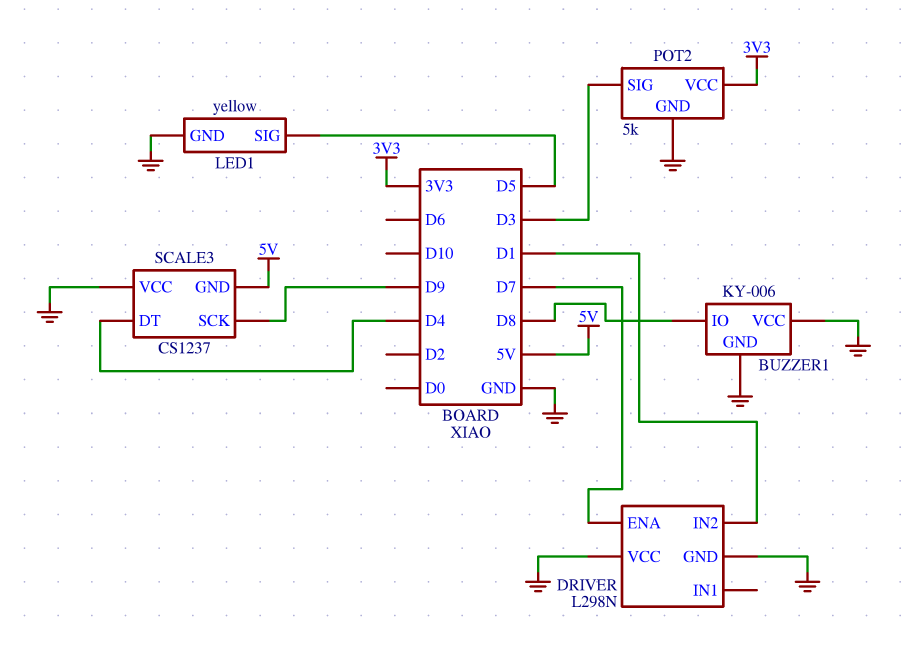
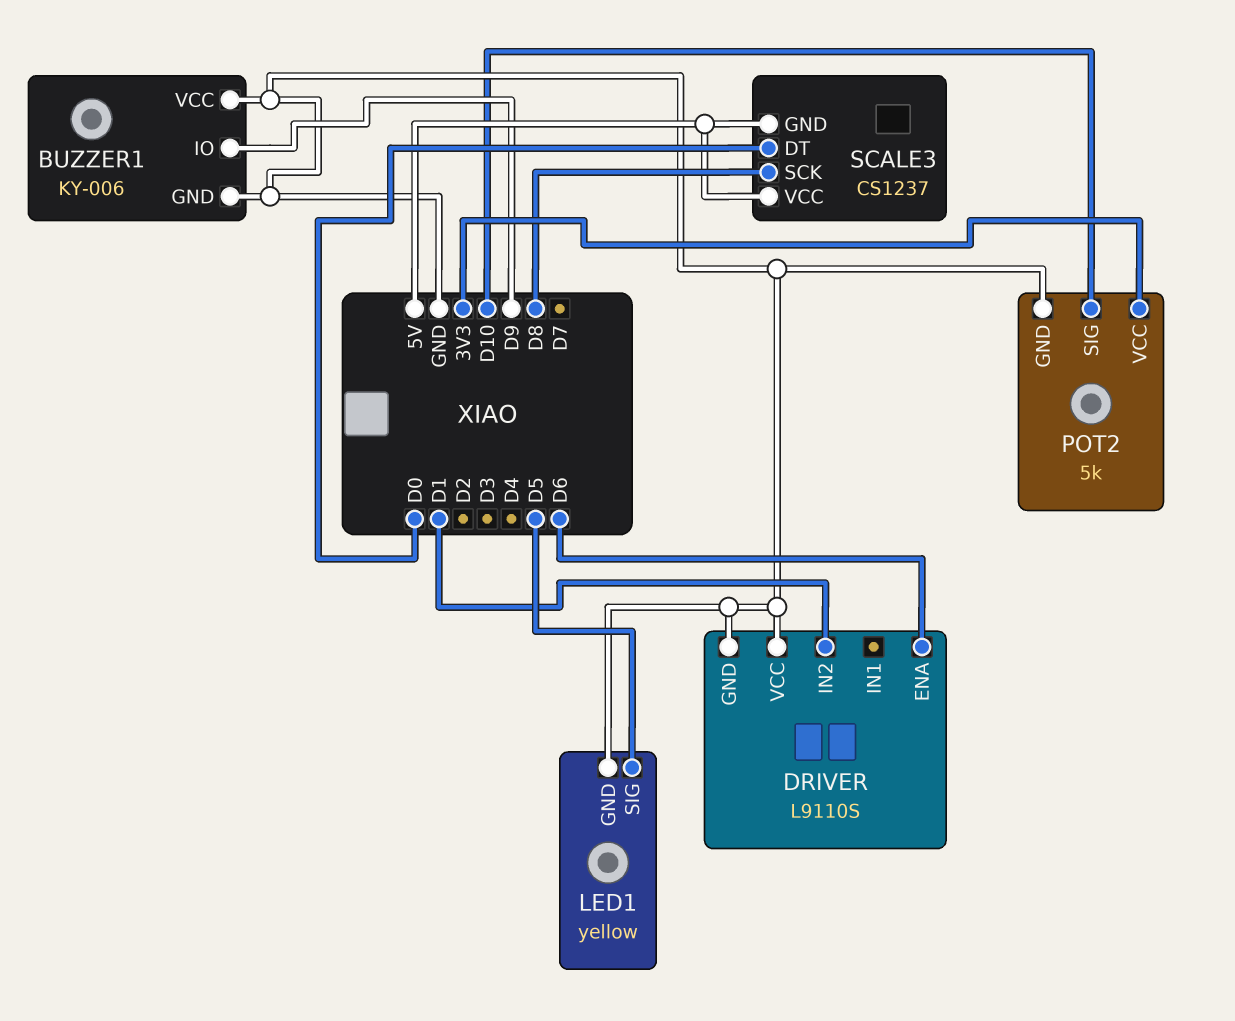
BUZZER1 pin IO: D8 -> D9
DRIVER: L298N -> L9110S
DRIVER pin ENA: D7 -> D6
POT2 pin SIG: D3 -> D10
SCALE3 pin DT: D4 -> D0
SCALE3 pin SCK: D9 -> D8
SCALE3 pin VCC: GND -> 5V

